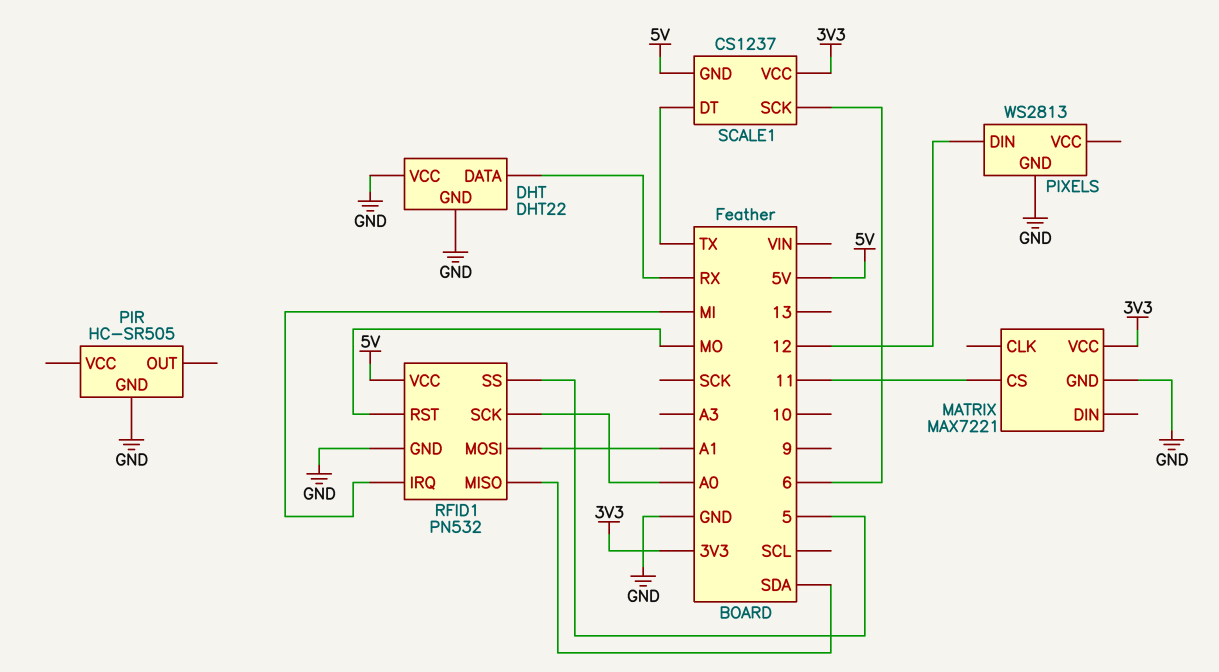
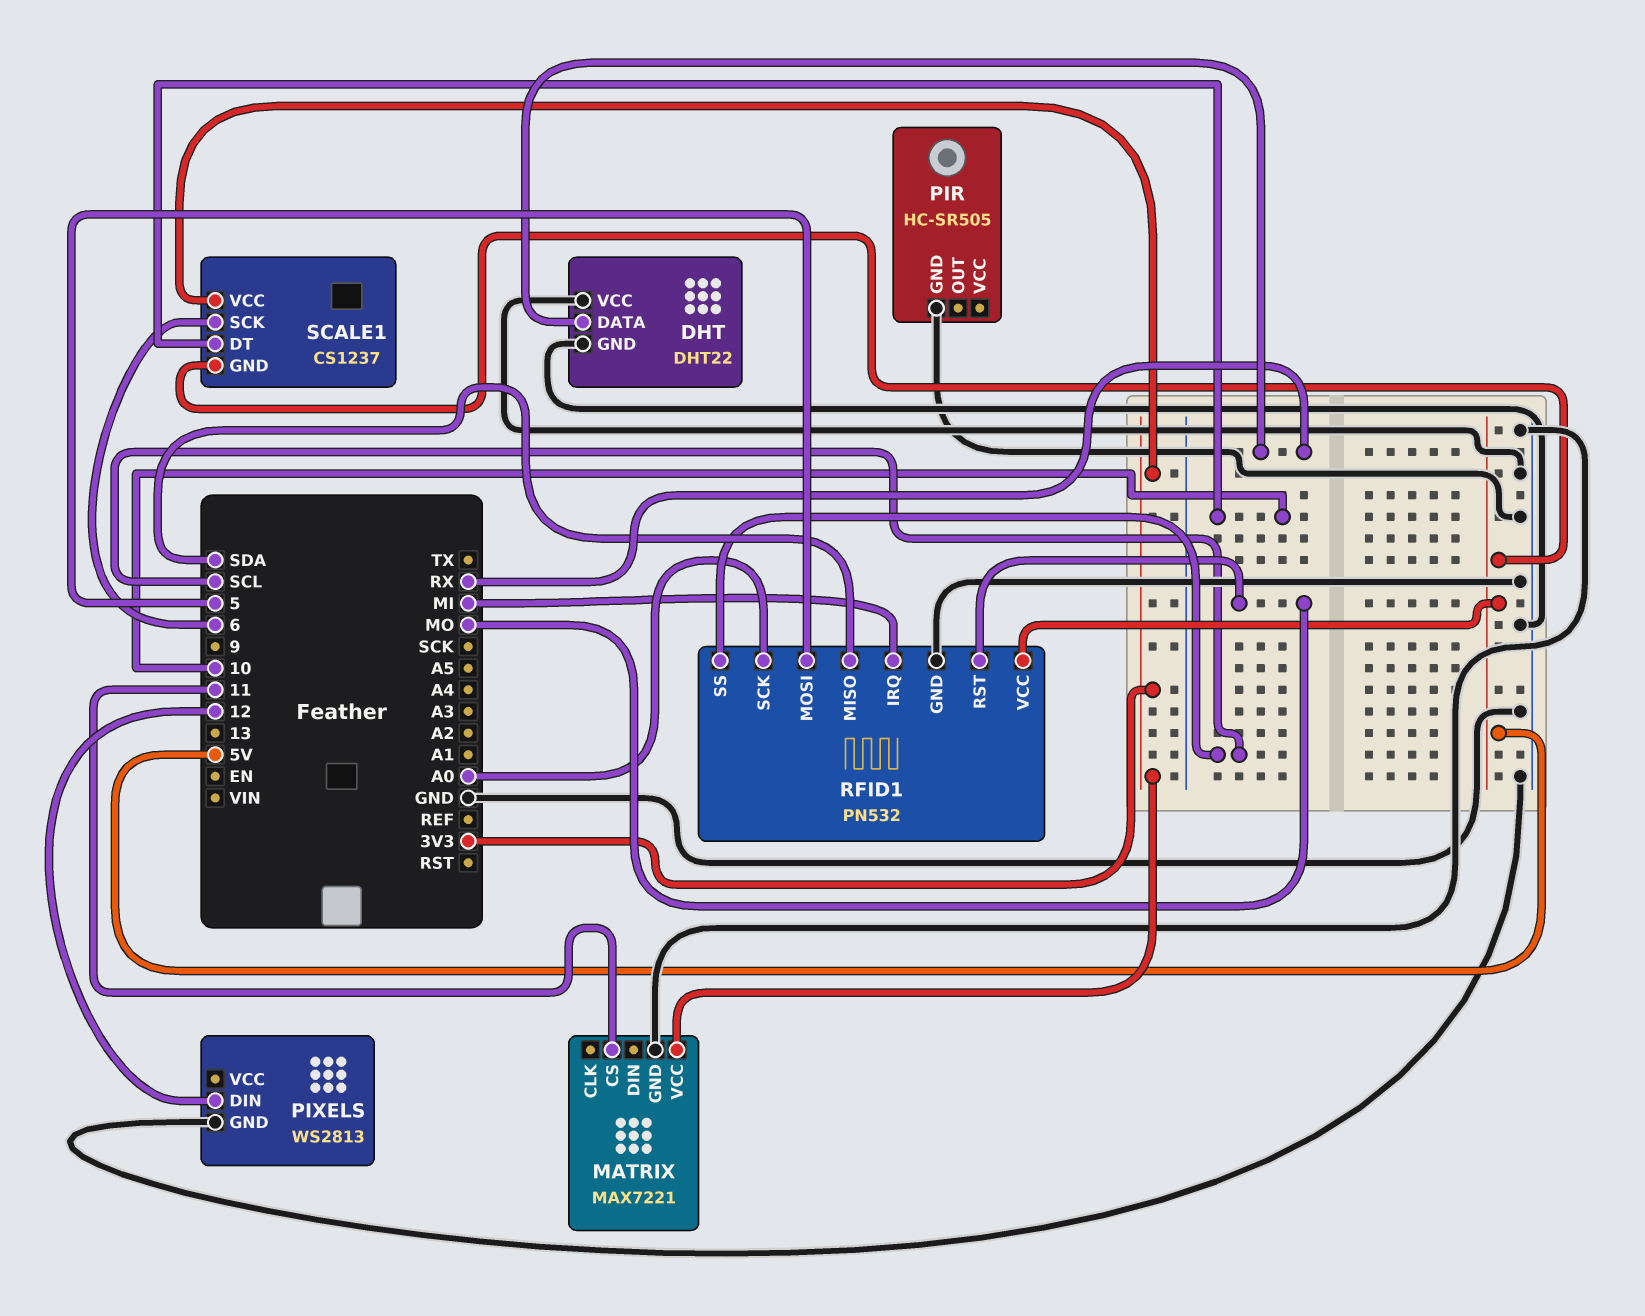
RFID1 pin MOSI: A1 -> 5
RFID1 pin SS: 5 -> SCL
SCALE1 pin DT: TX -> 10

